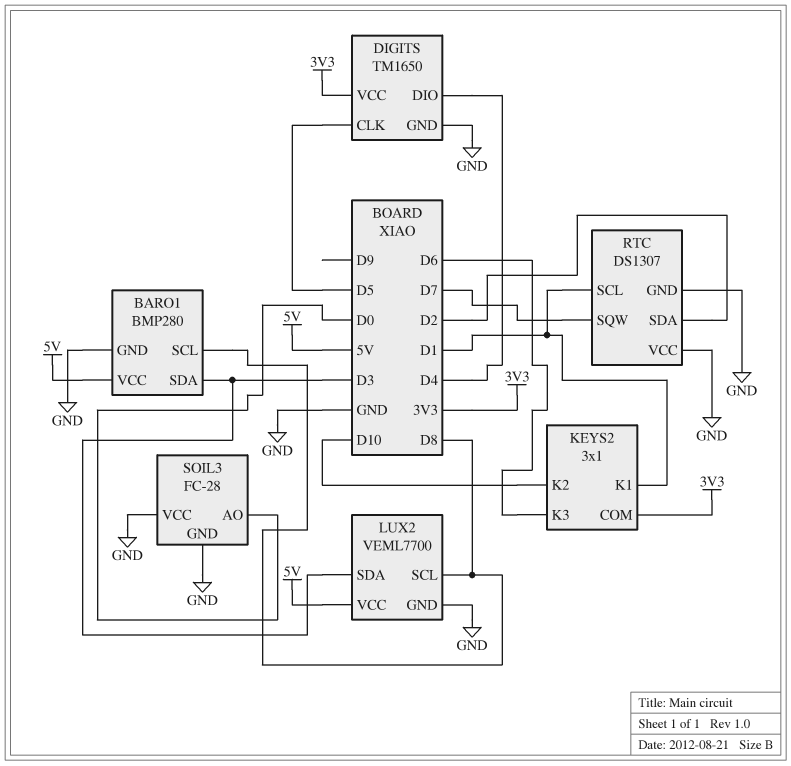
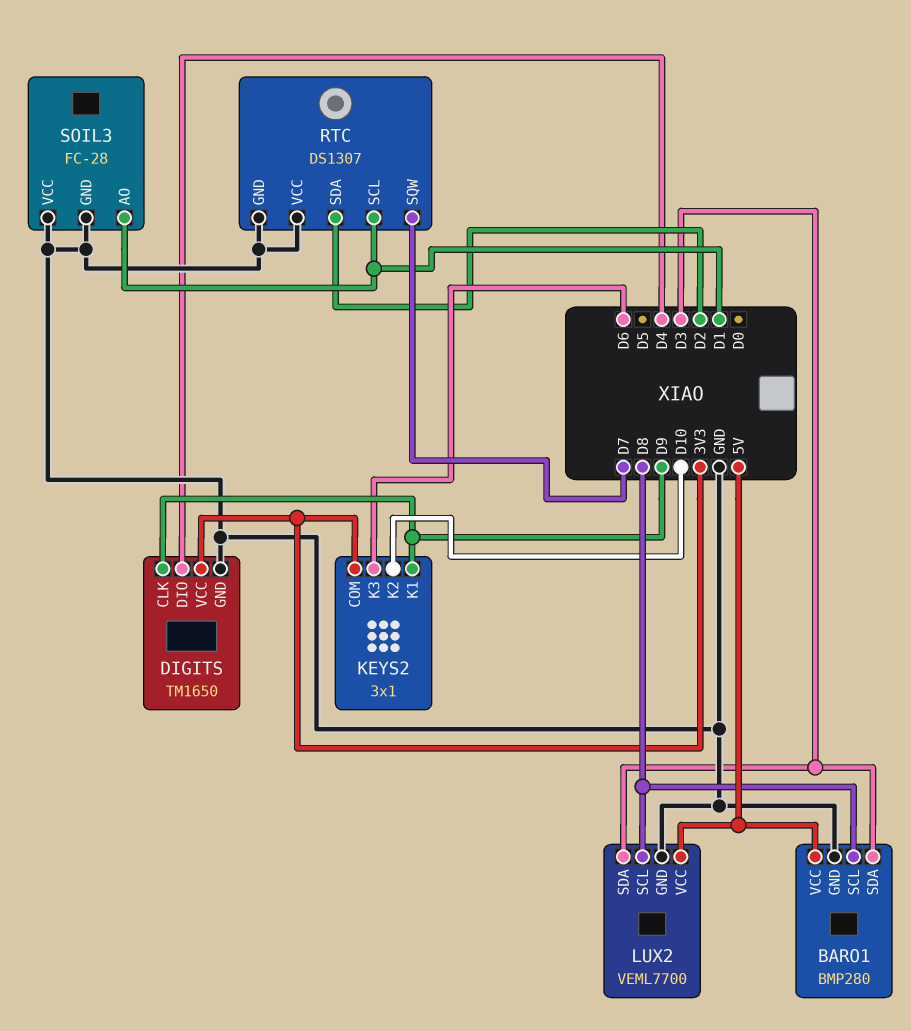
DIGITS pin CLK: D5 -> D9
KEYS2 pin K1: D1 -> D9
SOIL3 pin AO: D0 -> D1

